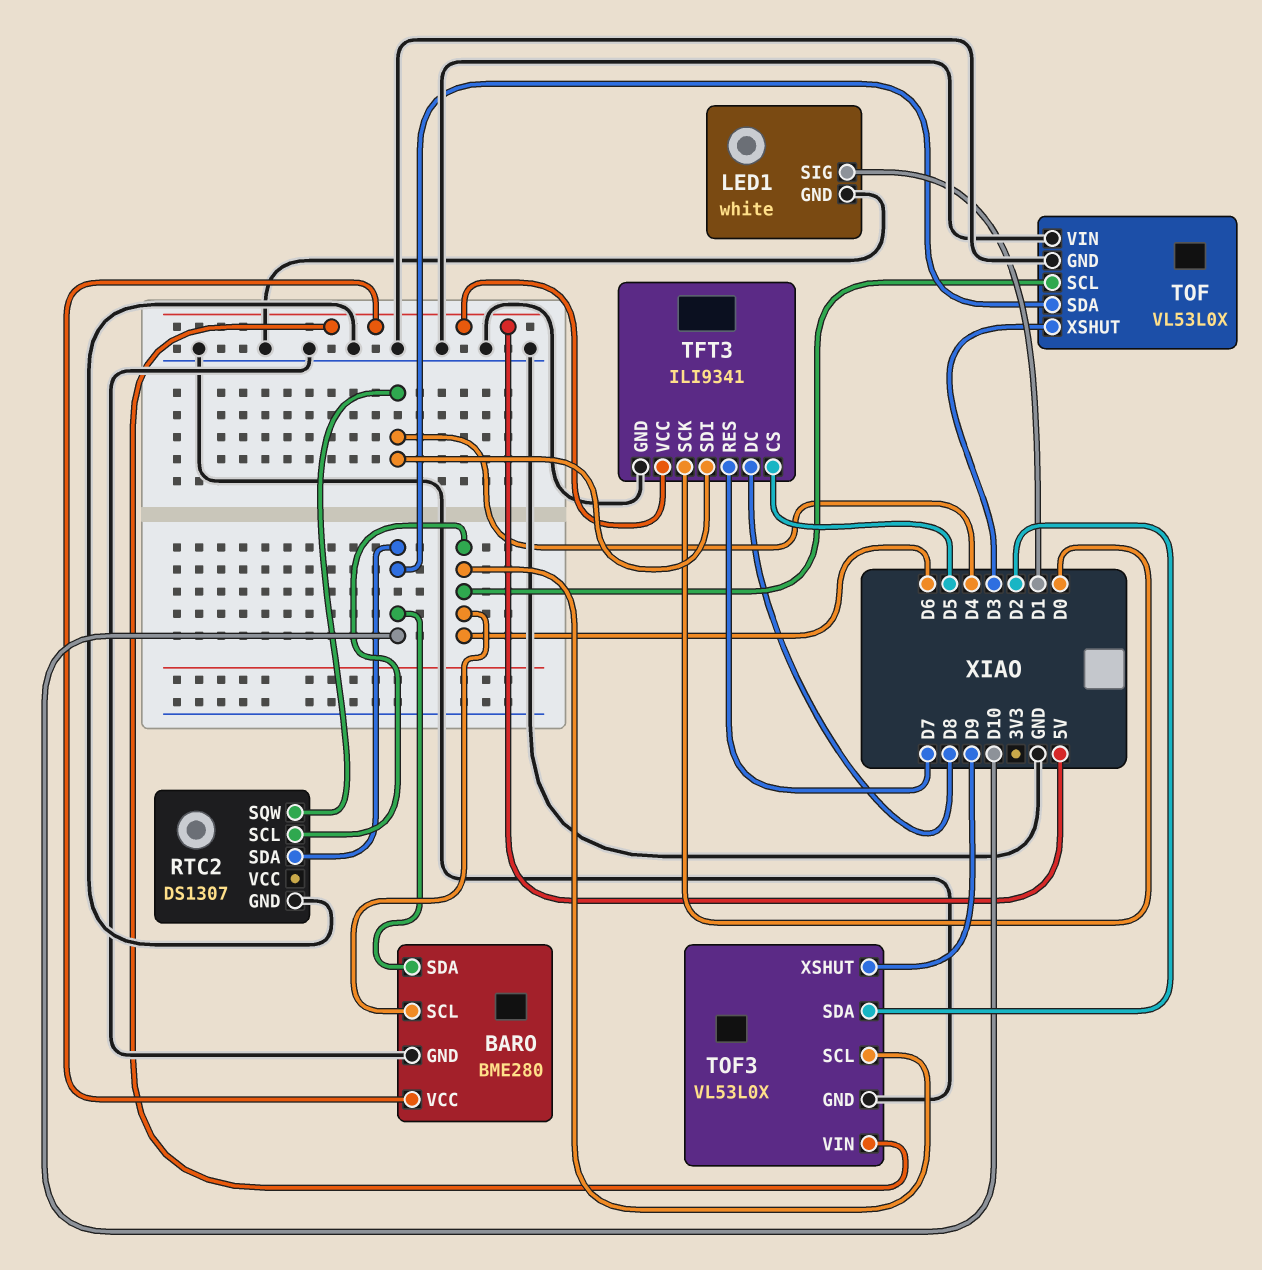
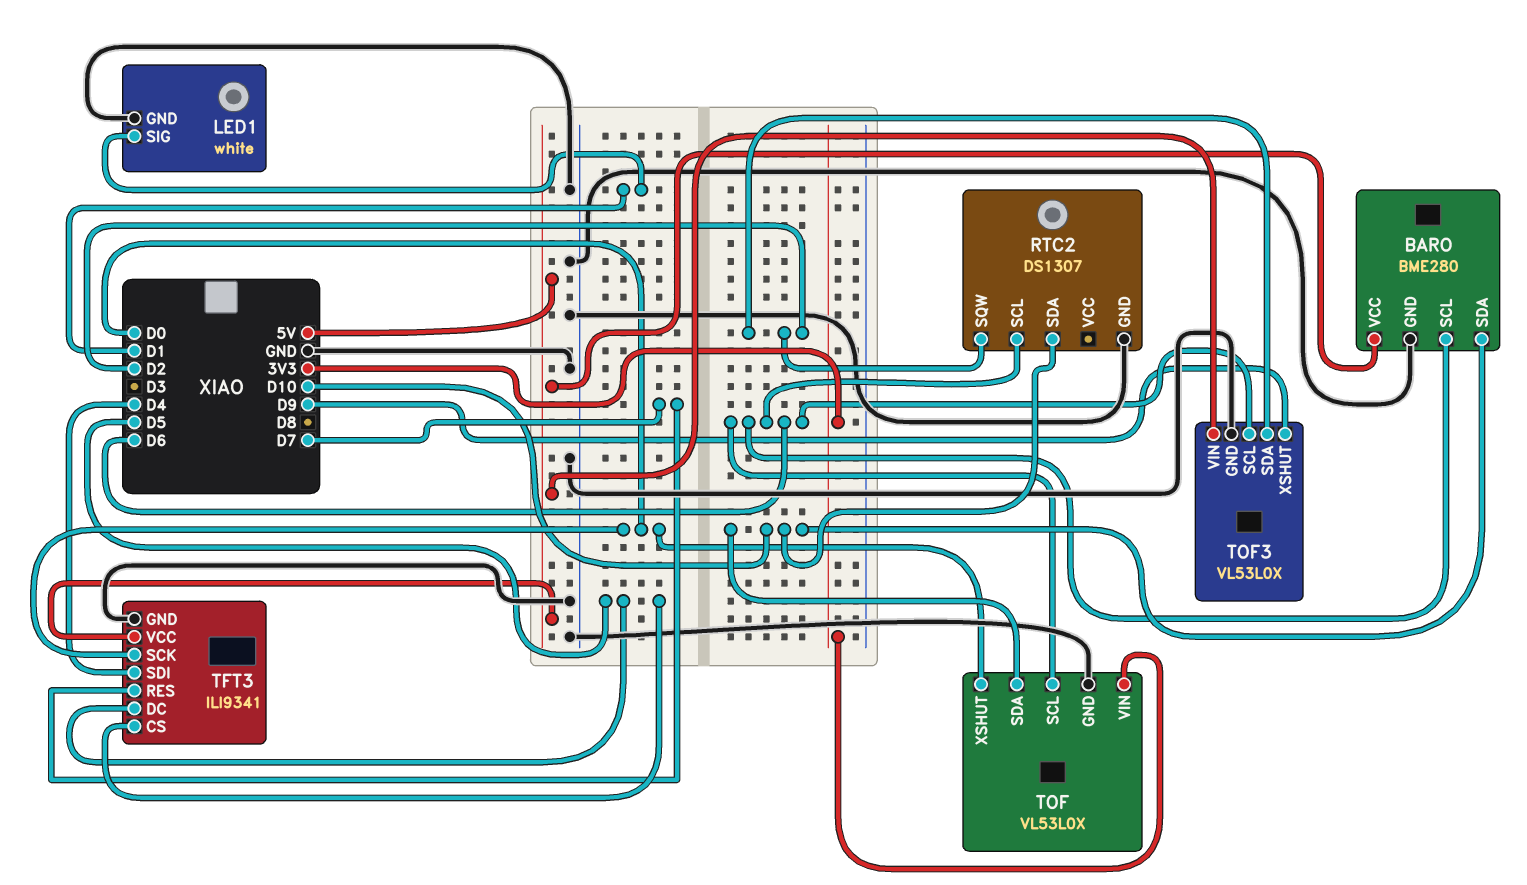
RTC2 pin SQW: D4 -> D2
TFT3 pin DC: D8 -> D5
TOF pin VIN: GND -> 3V3
TOF pin XSHUT: D3 -> D0

